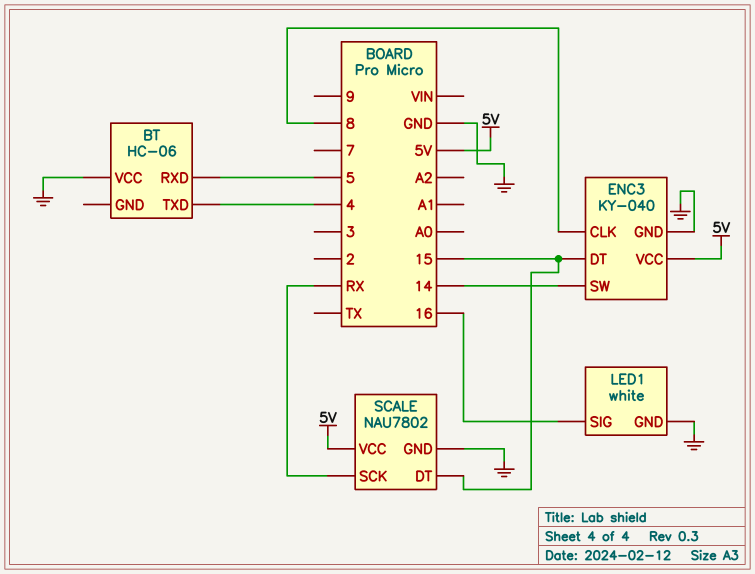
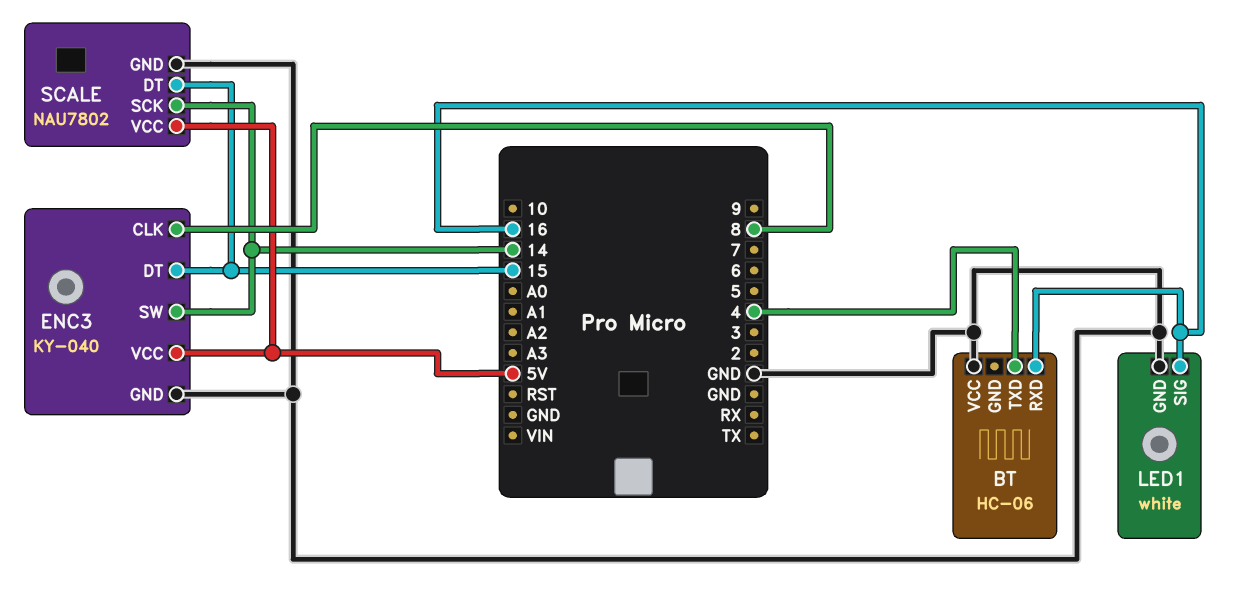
BT pin RXD: 5 -> 16
SCALE pin SCK: RX -> 14

